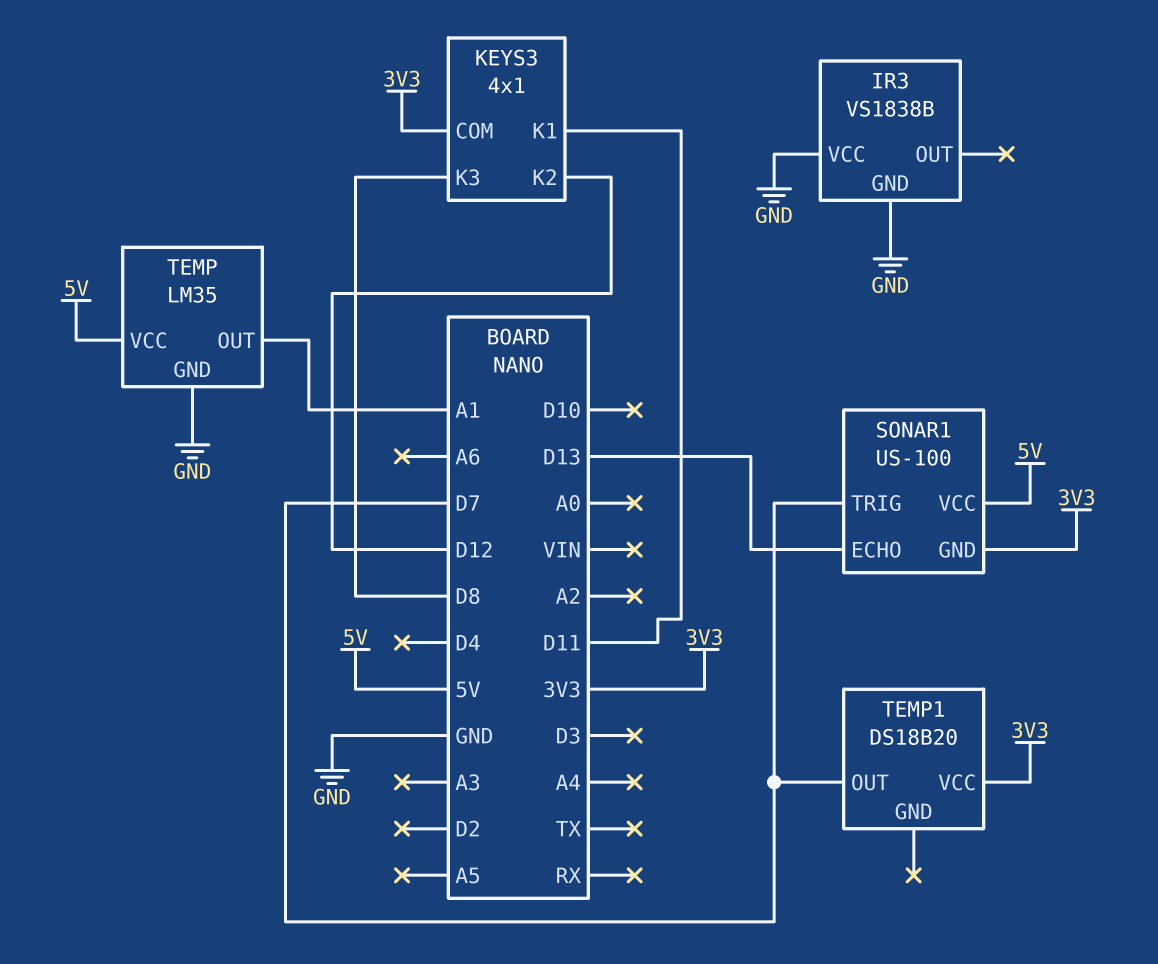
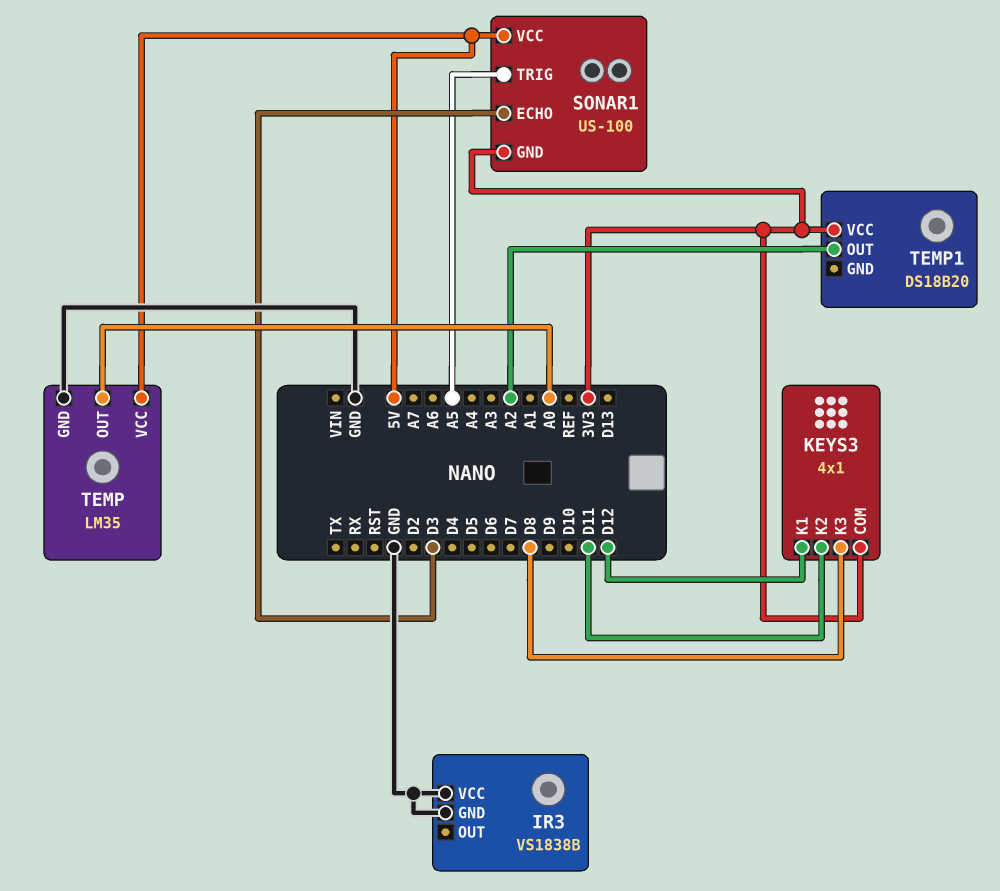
KEYS3 pin K1: D11 -> D12
KEYS3 pin K2: D12 -> D11
SONAR1 pin ECHO: D13 -> D3
SONAR1 pin TRIG: D7 -> A5
TEMP pin OUT: A1 -> A0
TEMP1 pin OUT: D7 -> A2

